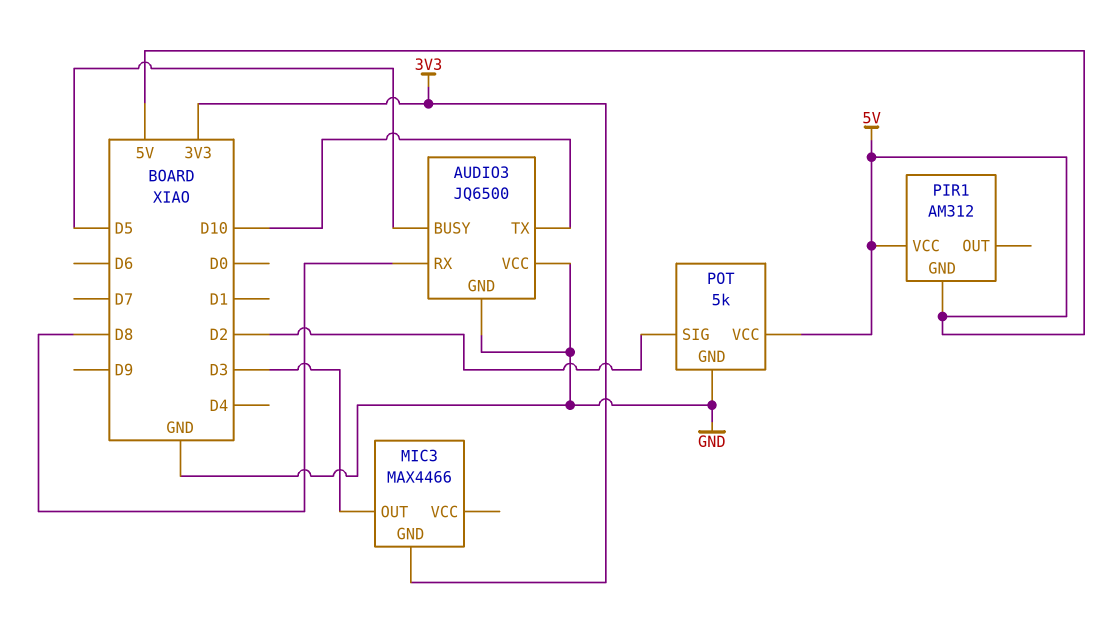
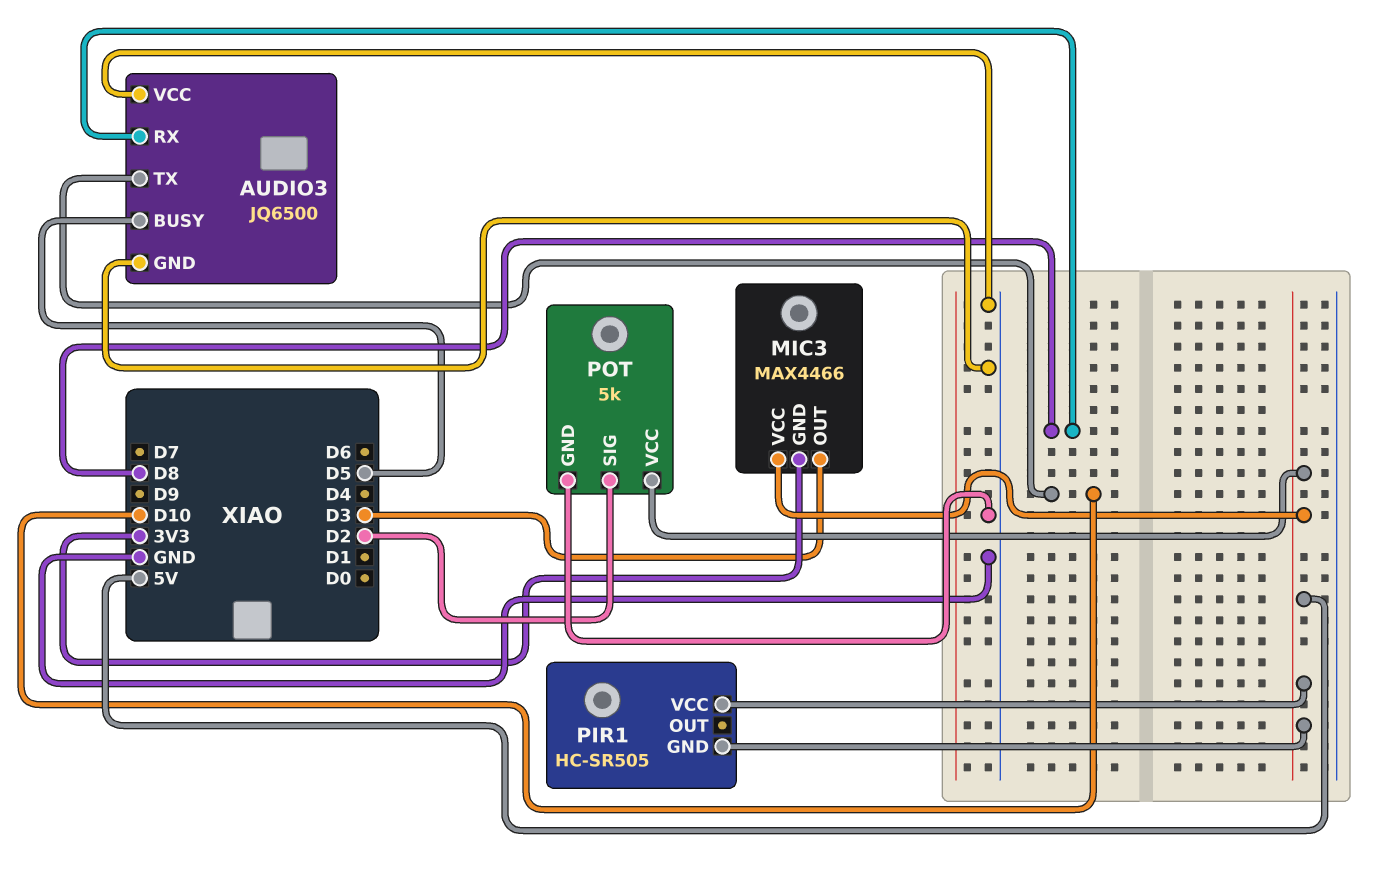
MIC3 pin VCC: none -> 5V
PIR1: AM312 -> HC-SR505

